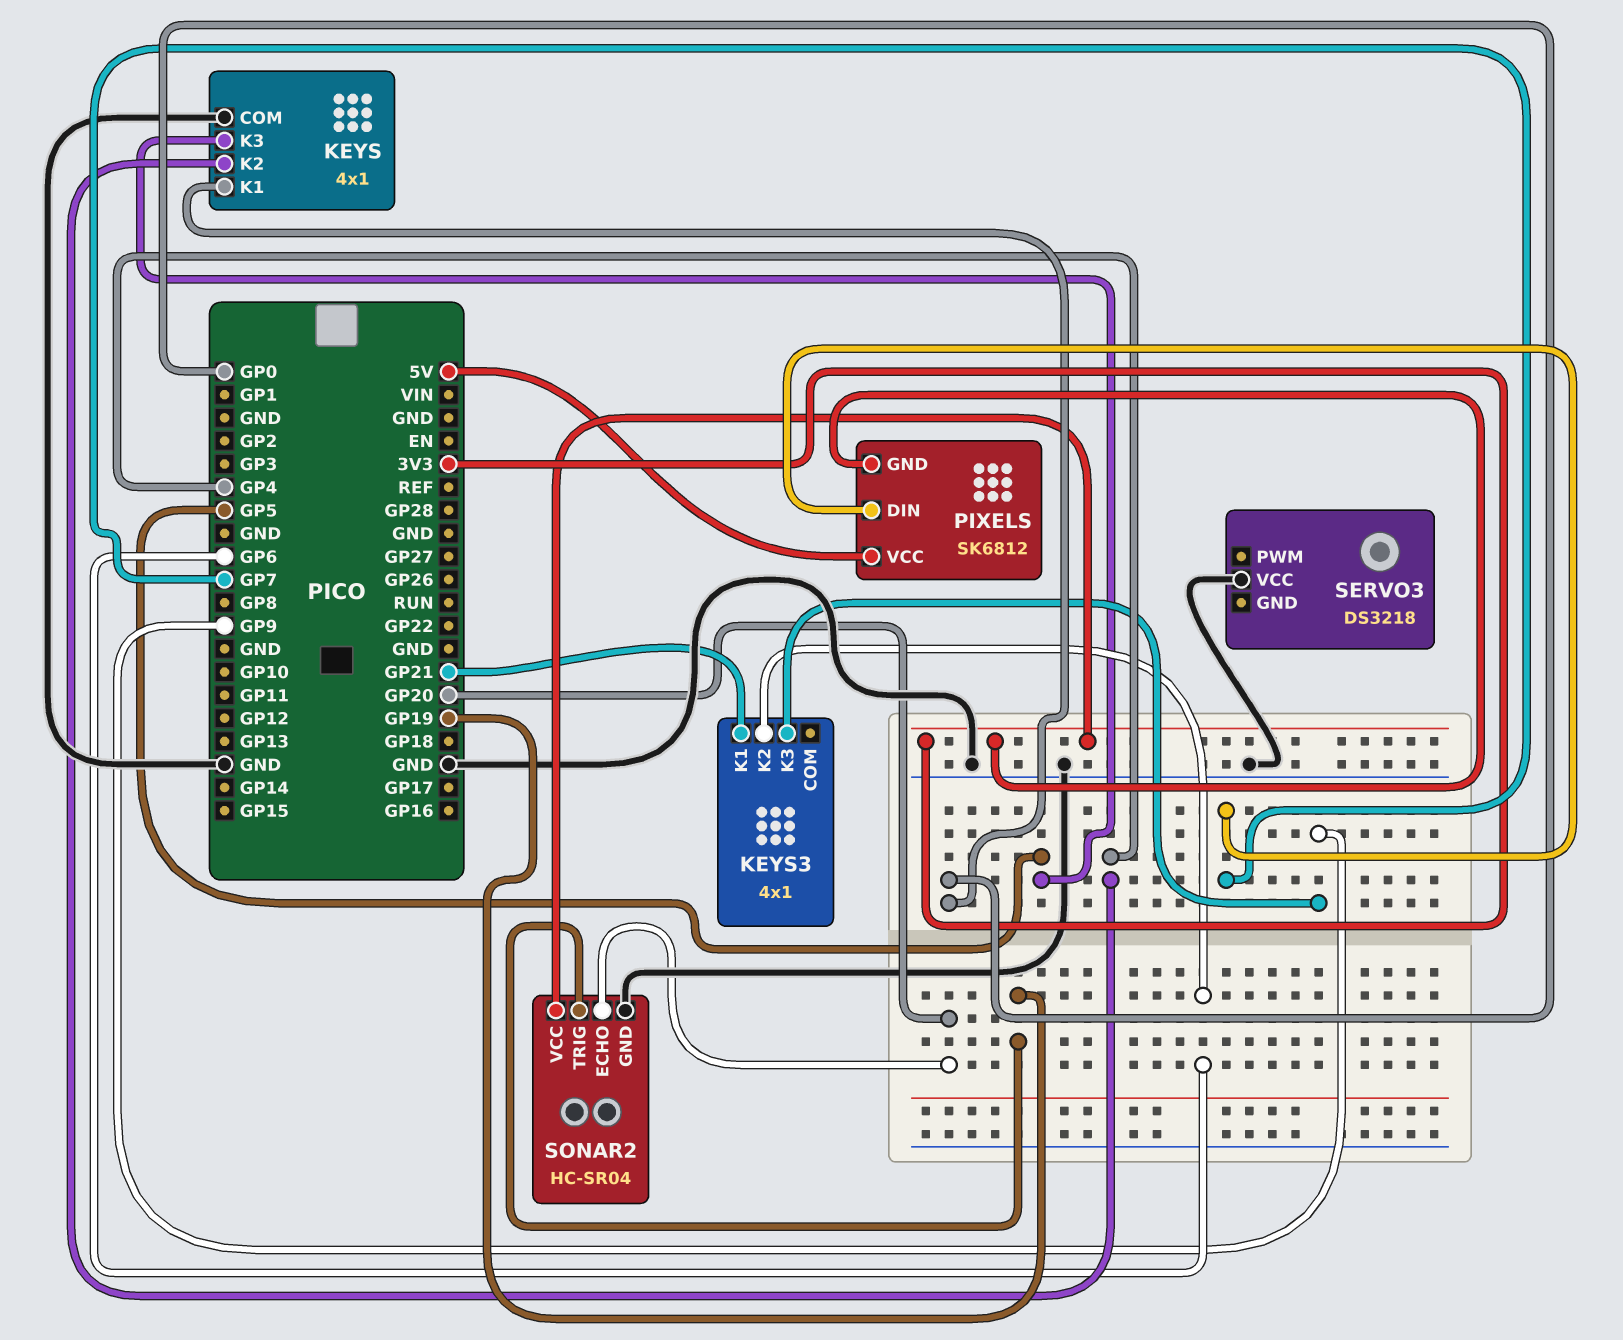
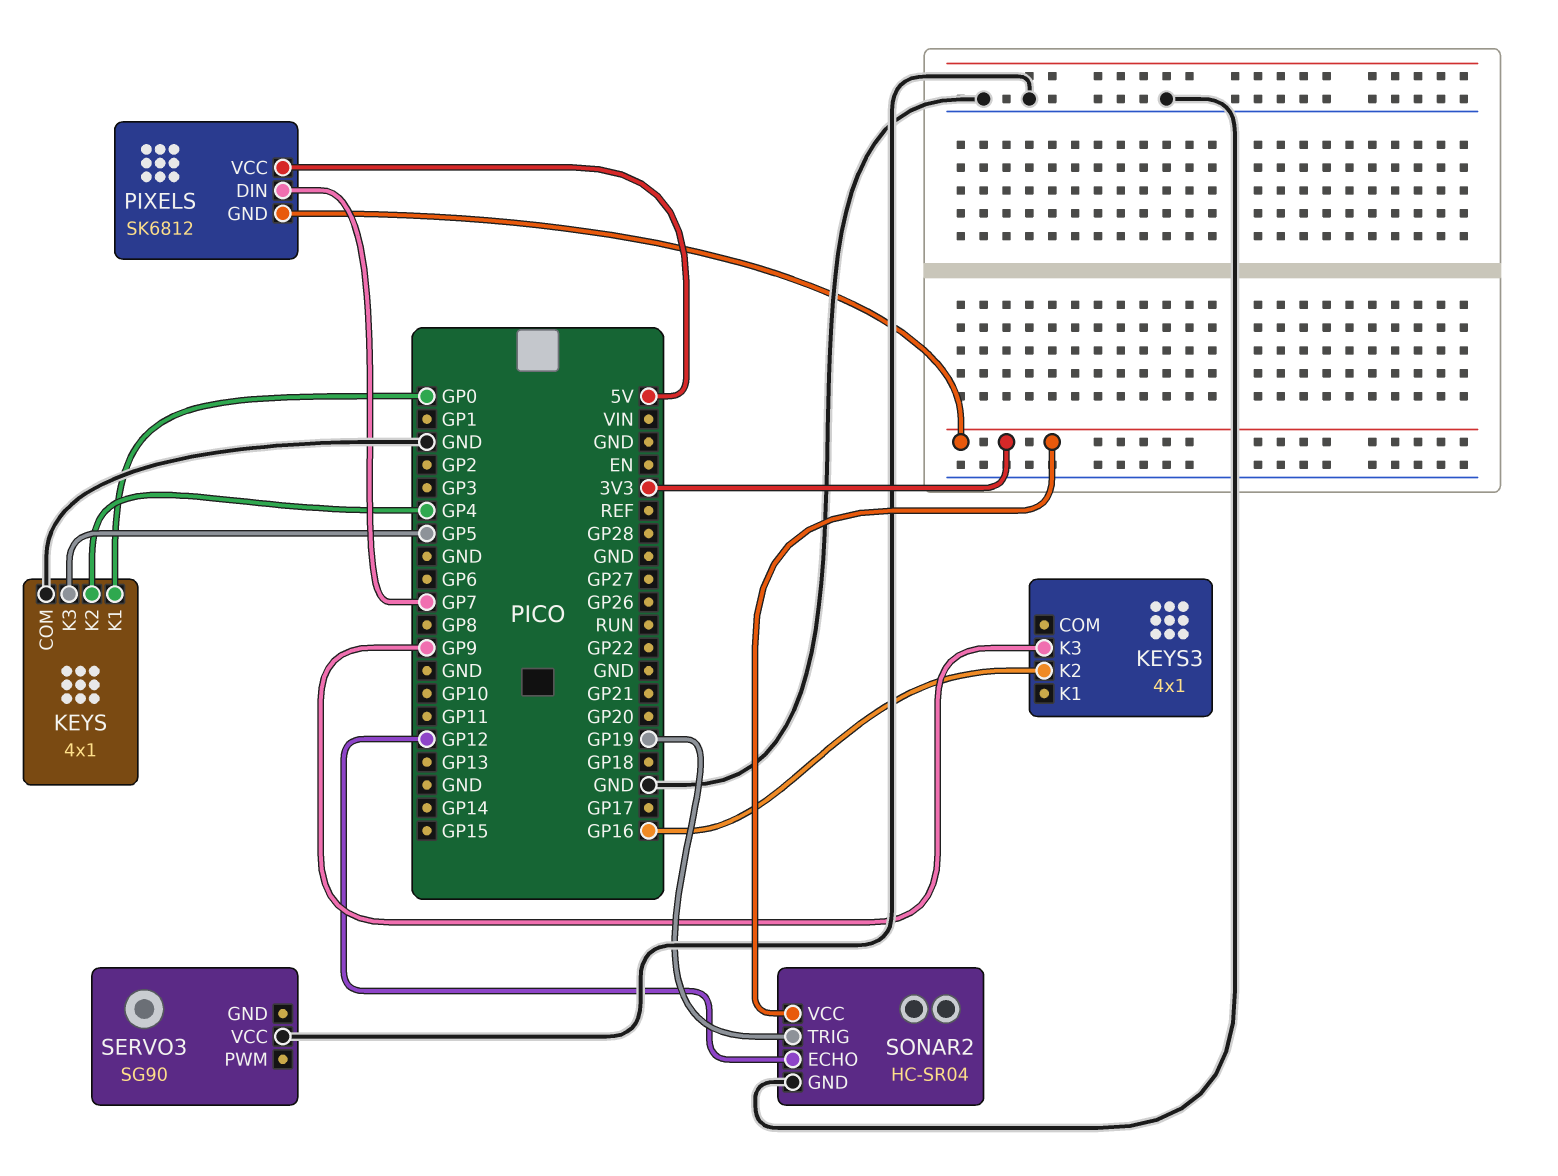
KEYS3 pin K1: GP21 -> none
KEYS3 pin K2: GP6 -> GP16
SERVO3: DS3218 -> SG90
SONAR2 pin ECHO: GP20 -> GP12

